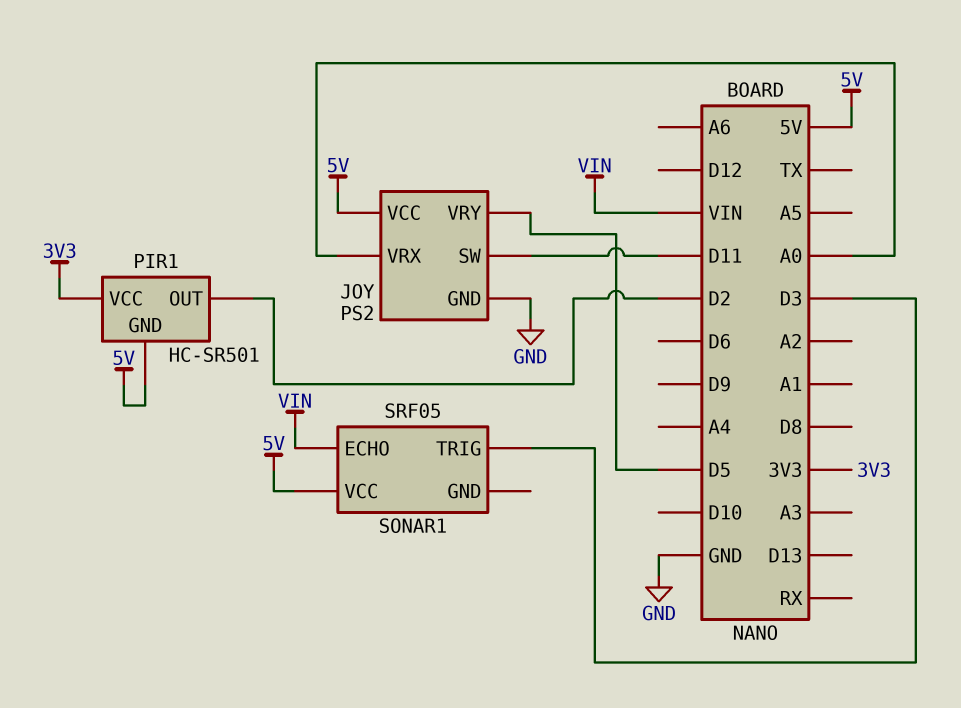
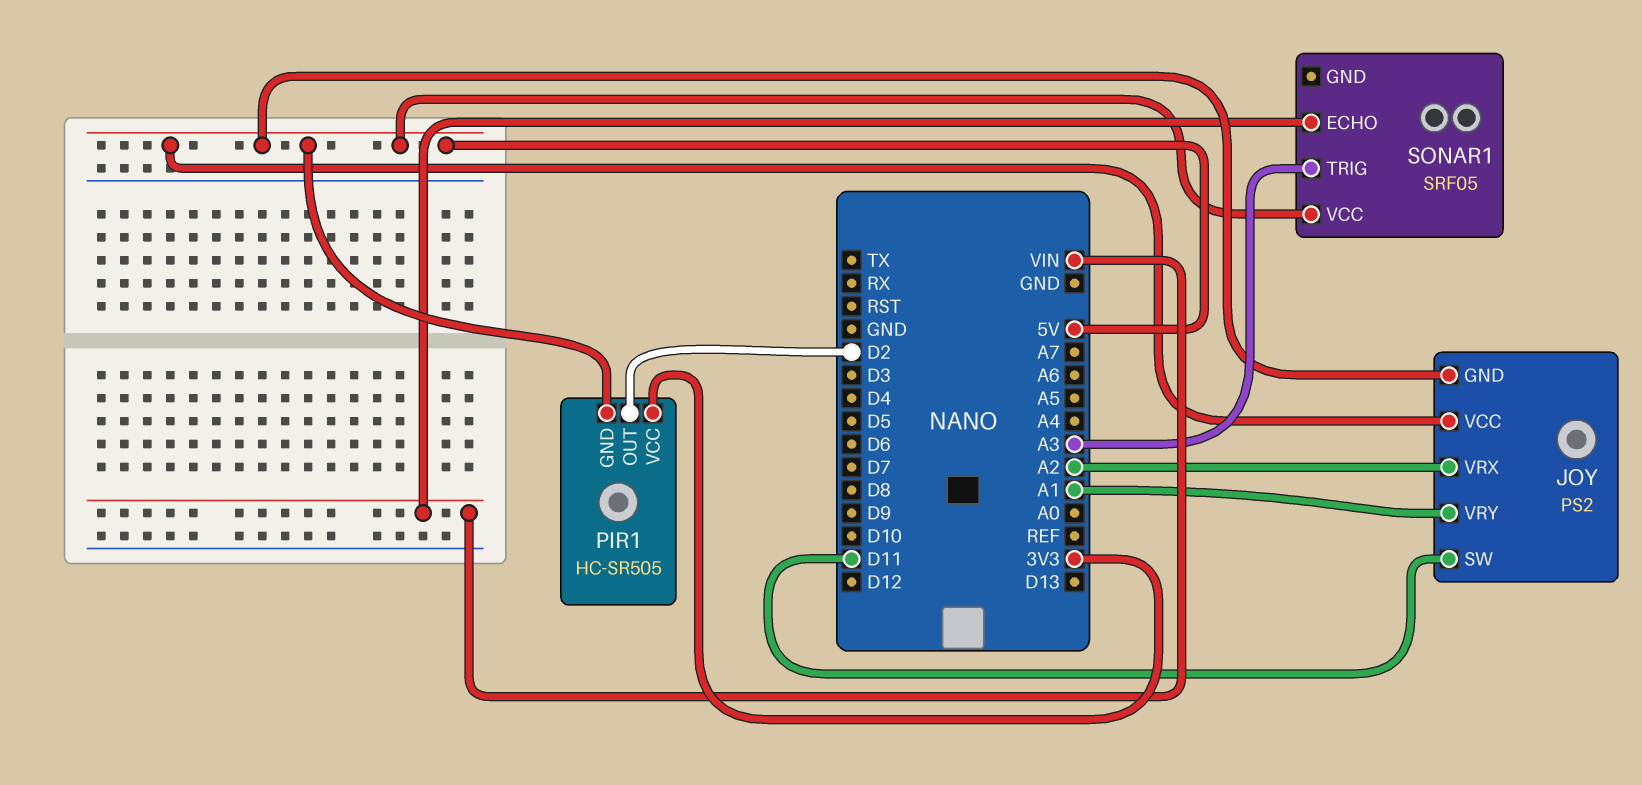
JOY pin GND: GND -> 5V
JOY pin VRX: A0 -> A2
JOY pin VRY: D5 -> A1
PIR1: HC-SR501 -> HC-SR505
SONAR1 pin TRIG: D3 -> A3

